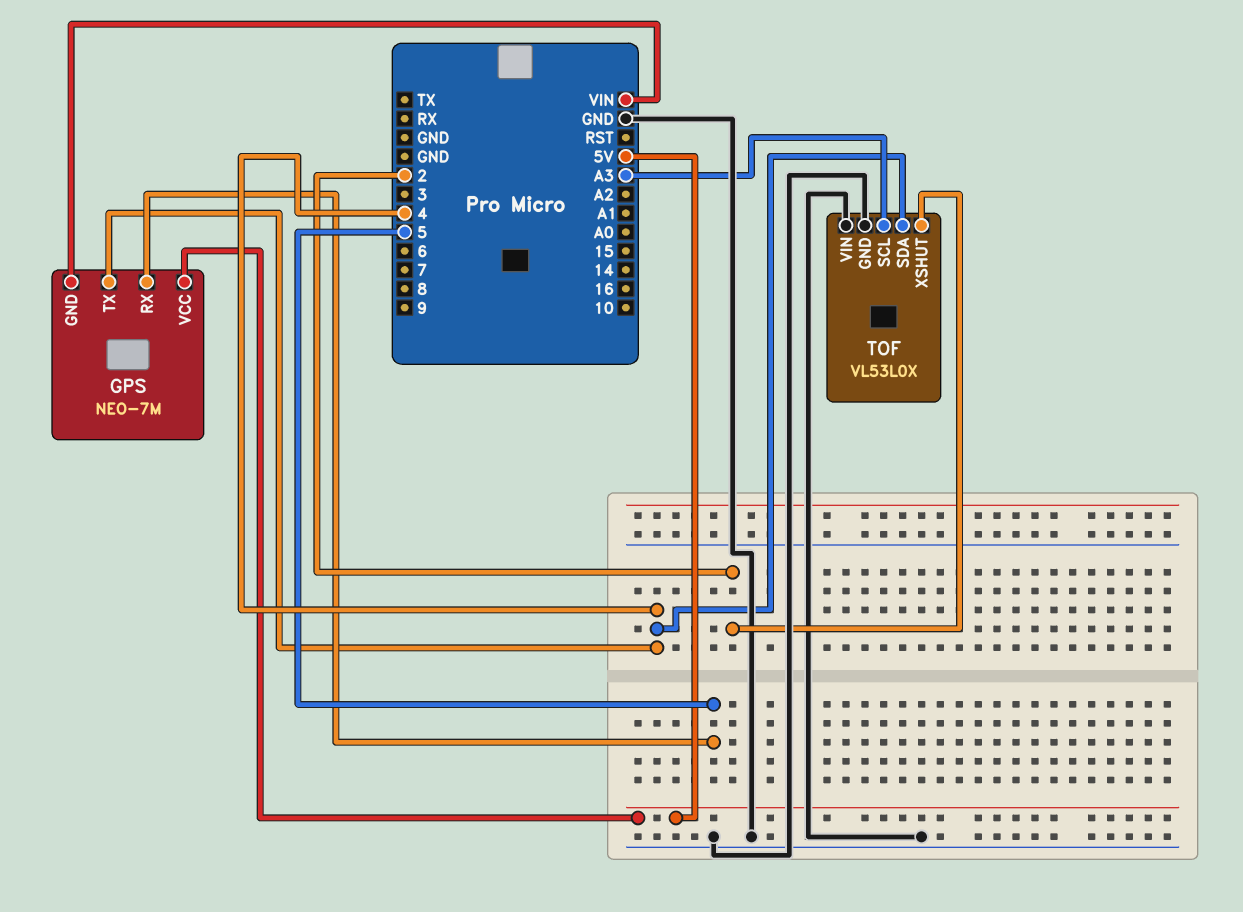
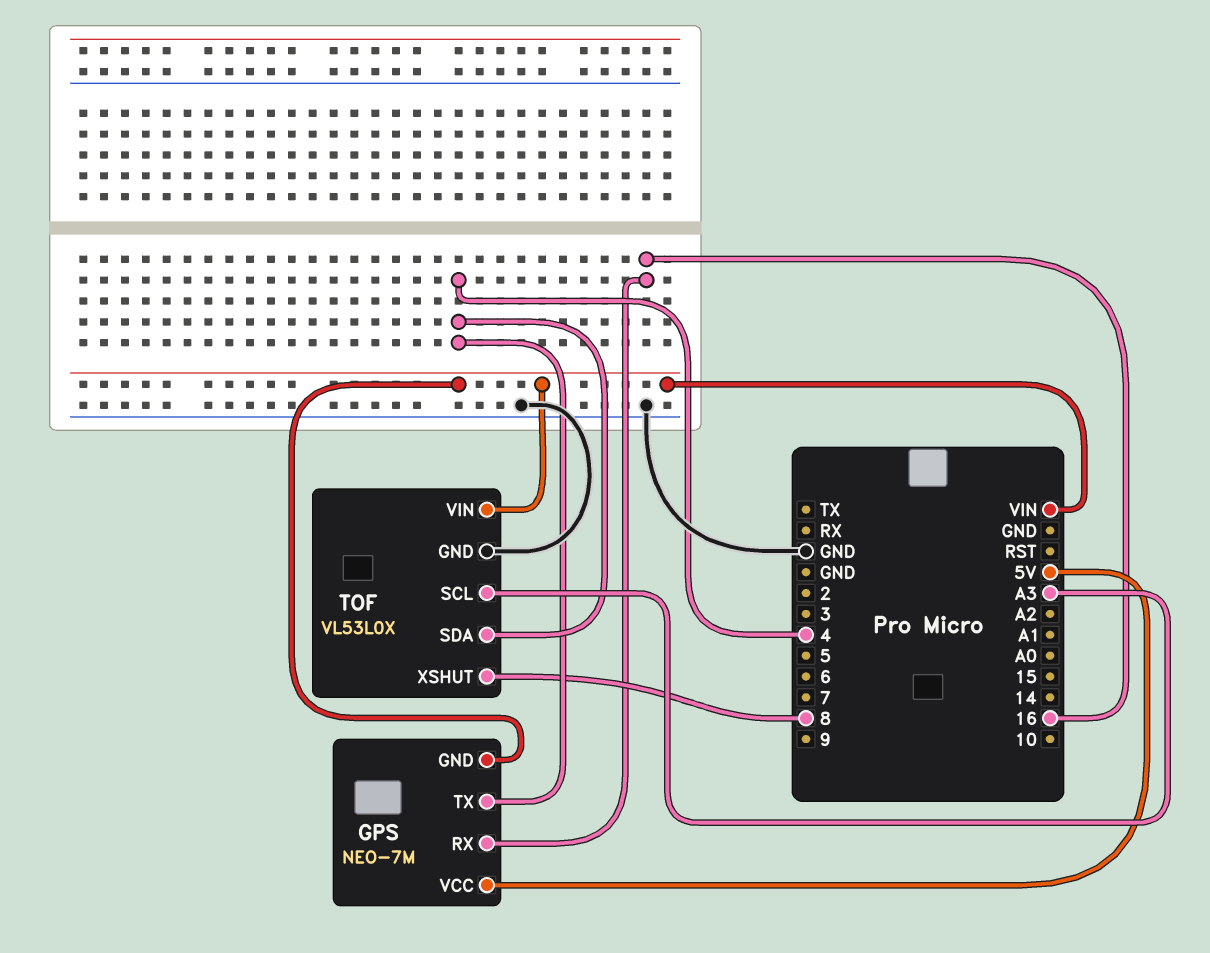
GPS pin RX: 5 -> 16
TOF pin VIN: GND -> VIN
TOF pin XSHUT: 2 -> 8

